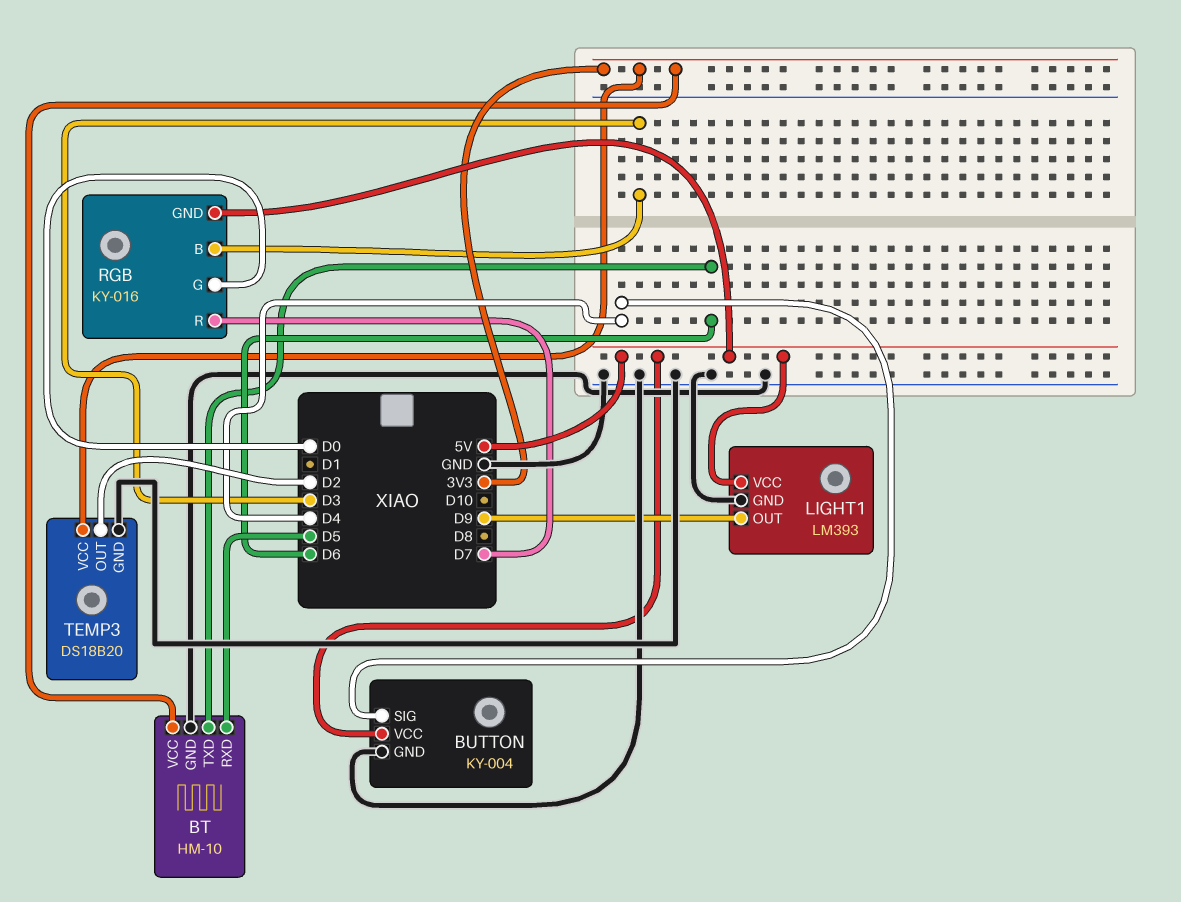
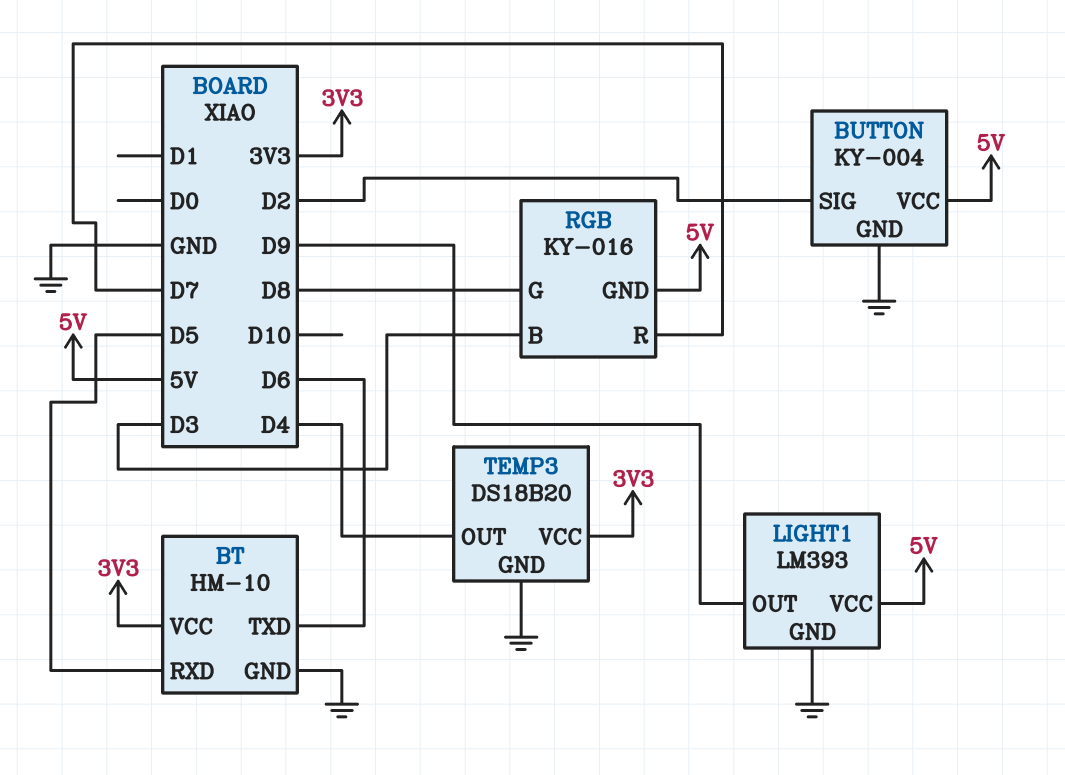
BUTTON pin SIG: D4 -> D2
RGB pin G: D0 -> D8
TEMP3 pin OUT: D2 -> D4

